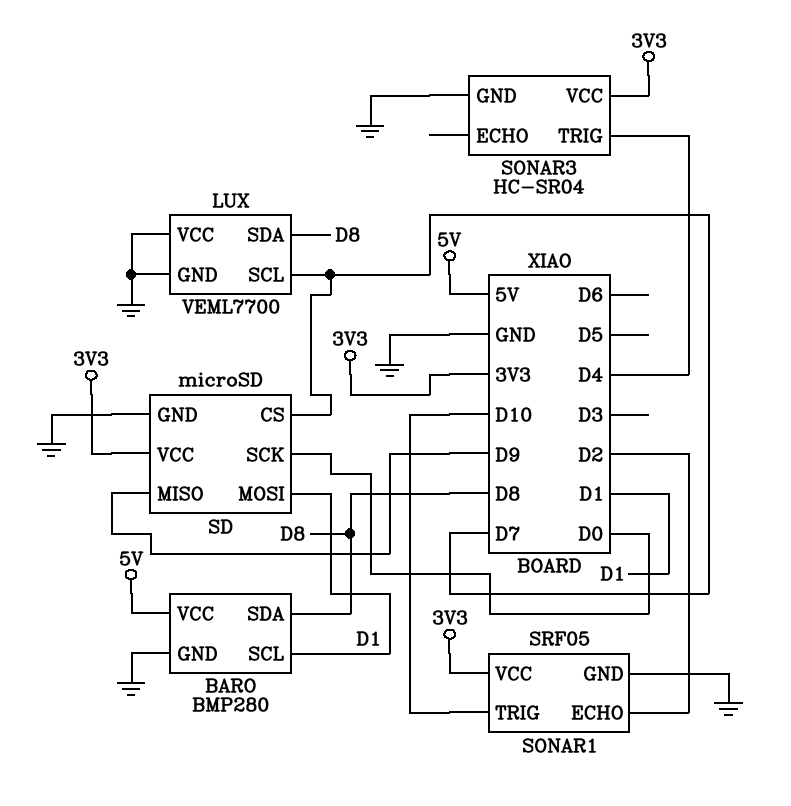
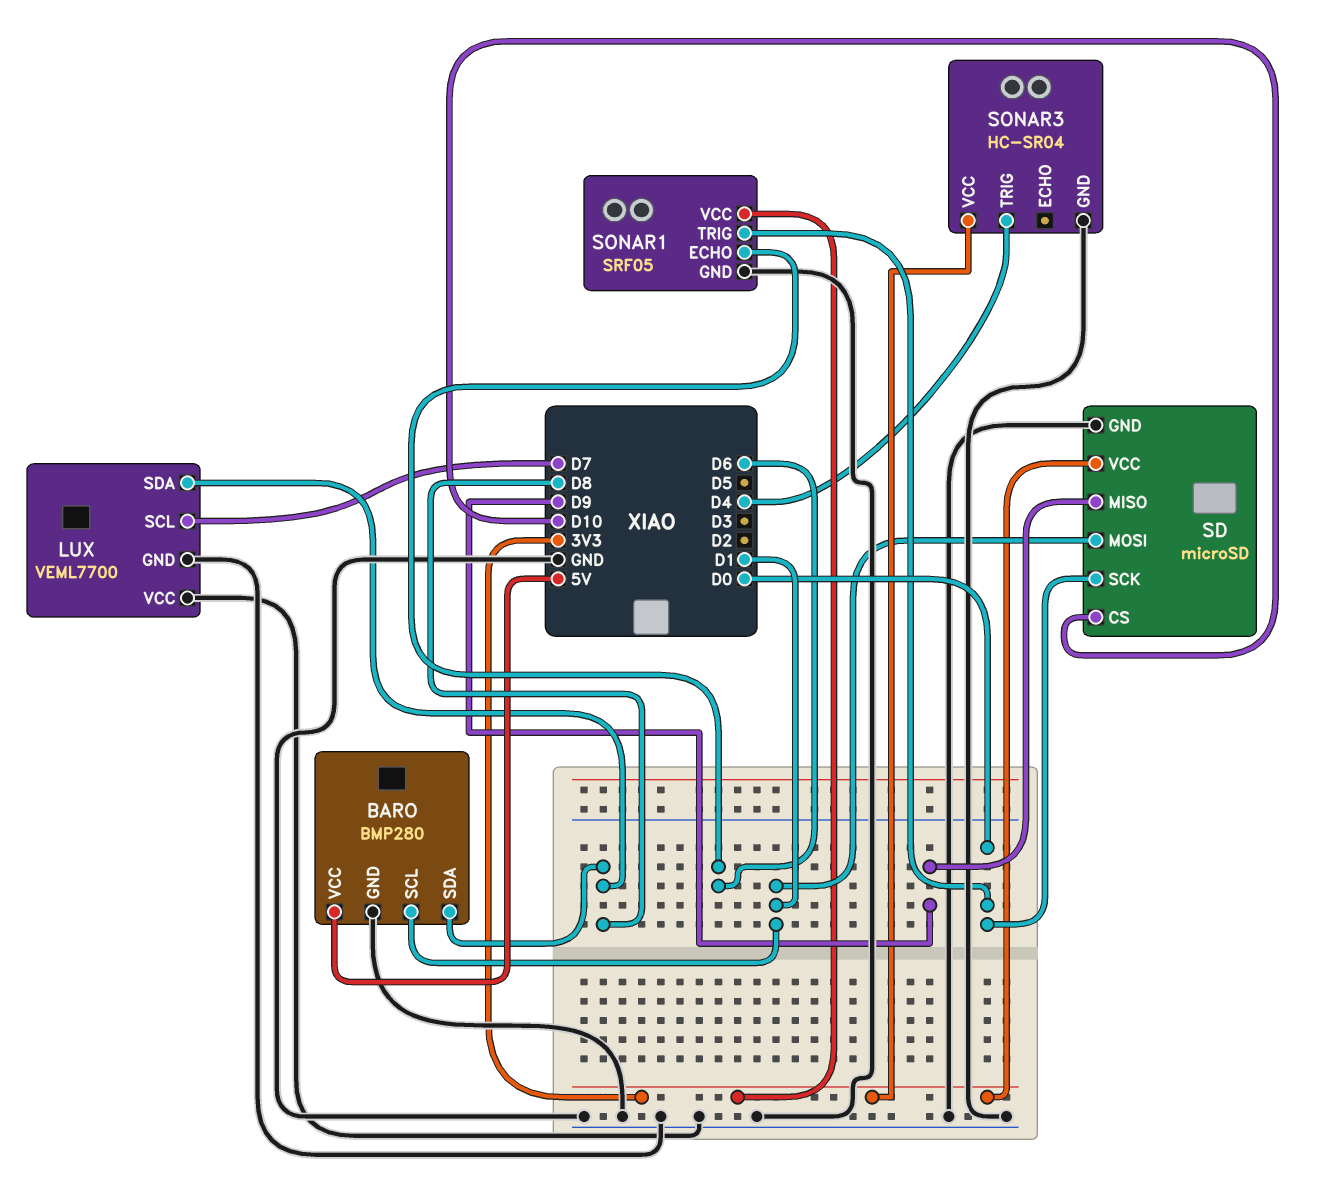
SD pin CS: D7 -> D10
SONAR1 pin ECHO: D2 -> D6
SONAR1 pin TRIG: D10 -> D0

